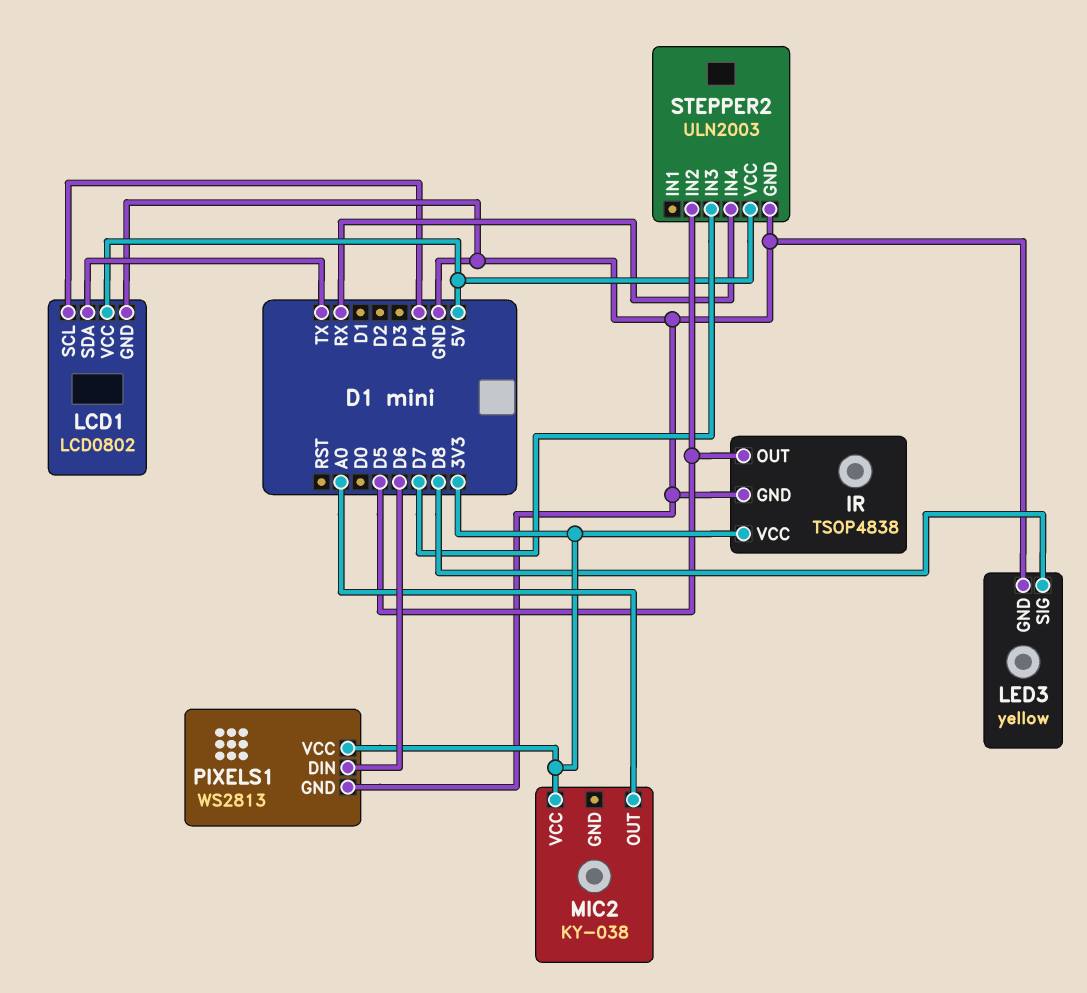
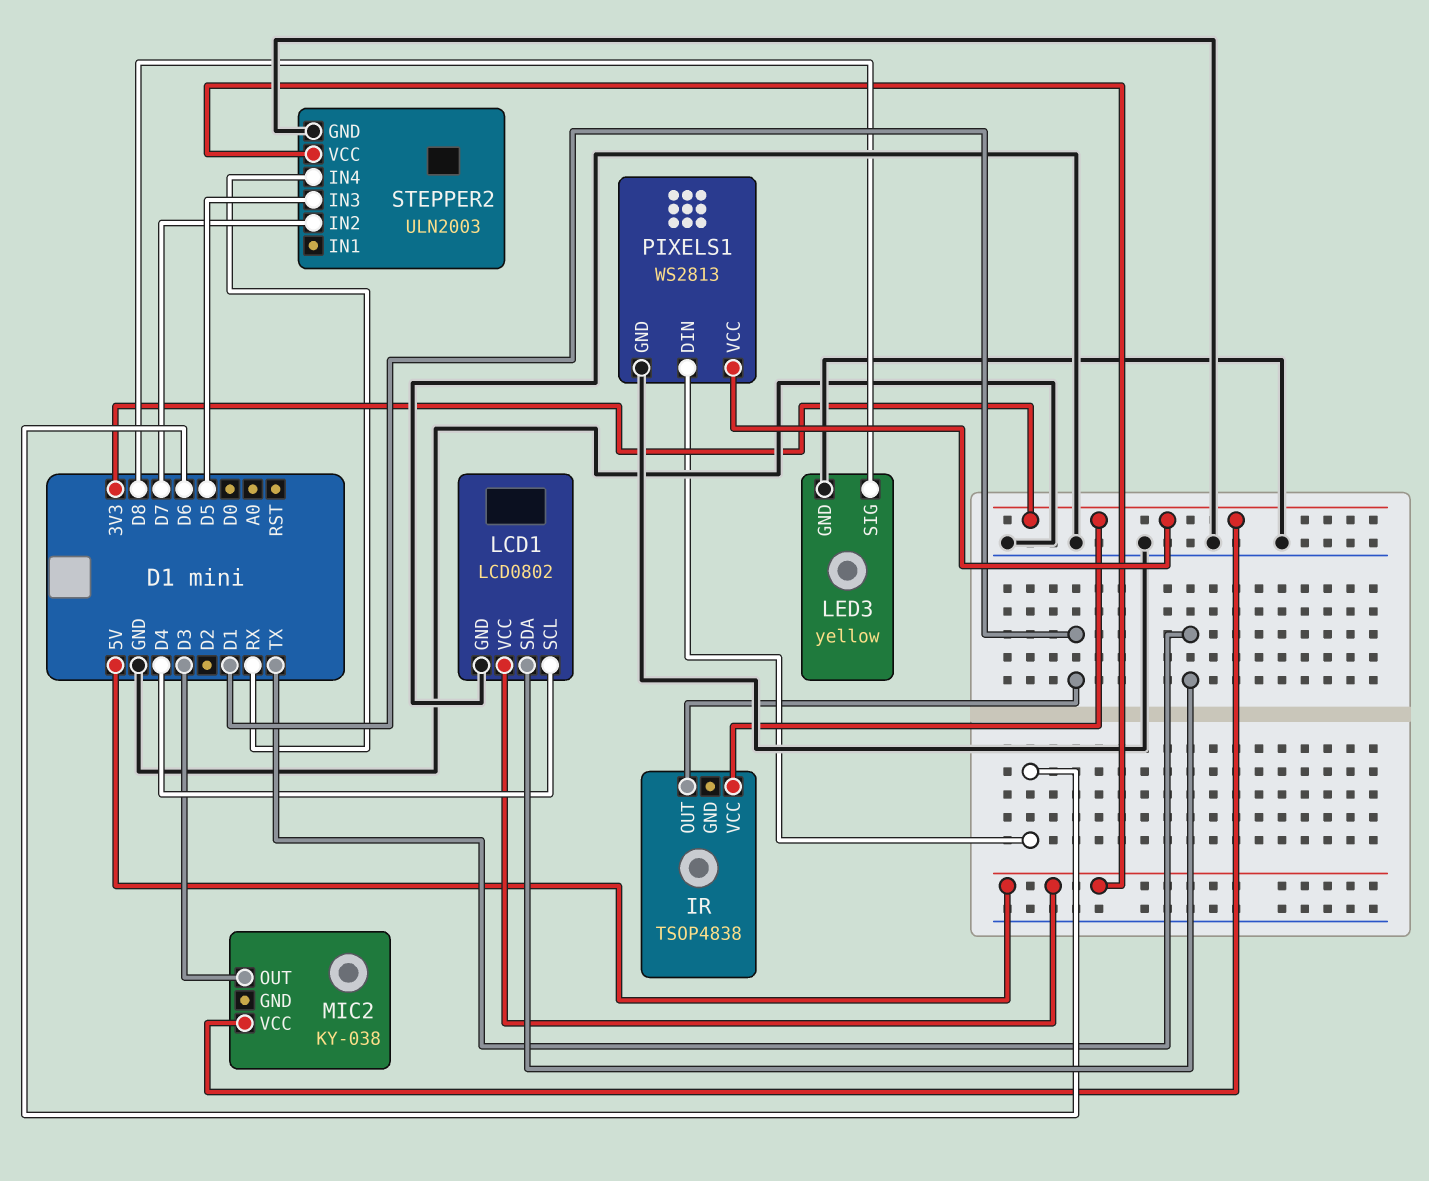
IR pin GND: GND -> none
IR pin OUT: D5 -> D1
MIC2 pin OUT: A0 -> D3
STEPPER2 pin IN2: D5 -> D7
STEPPER2 pin IN3: D7 -> D5

